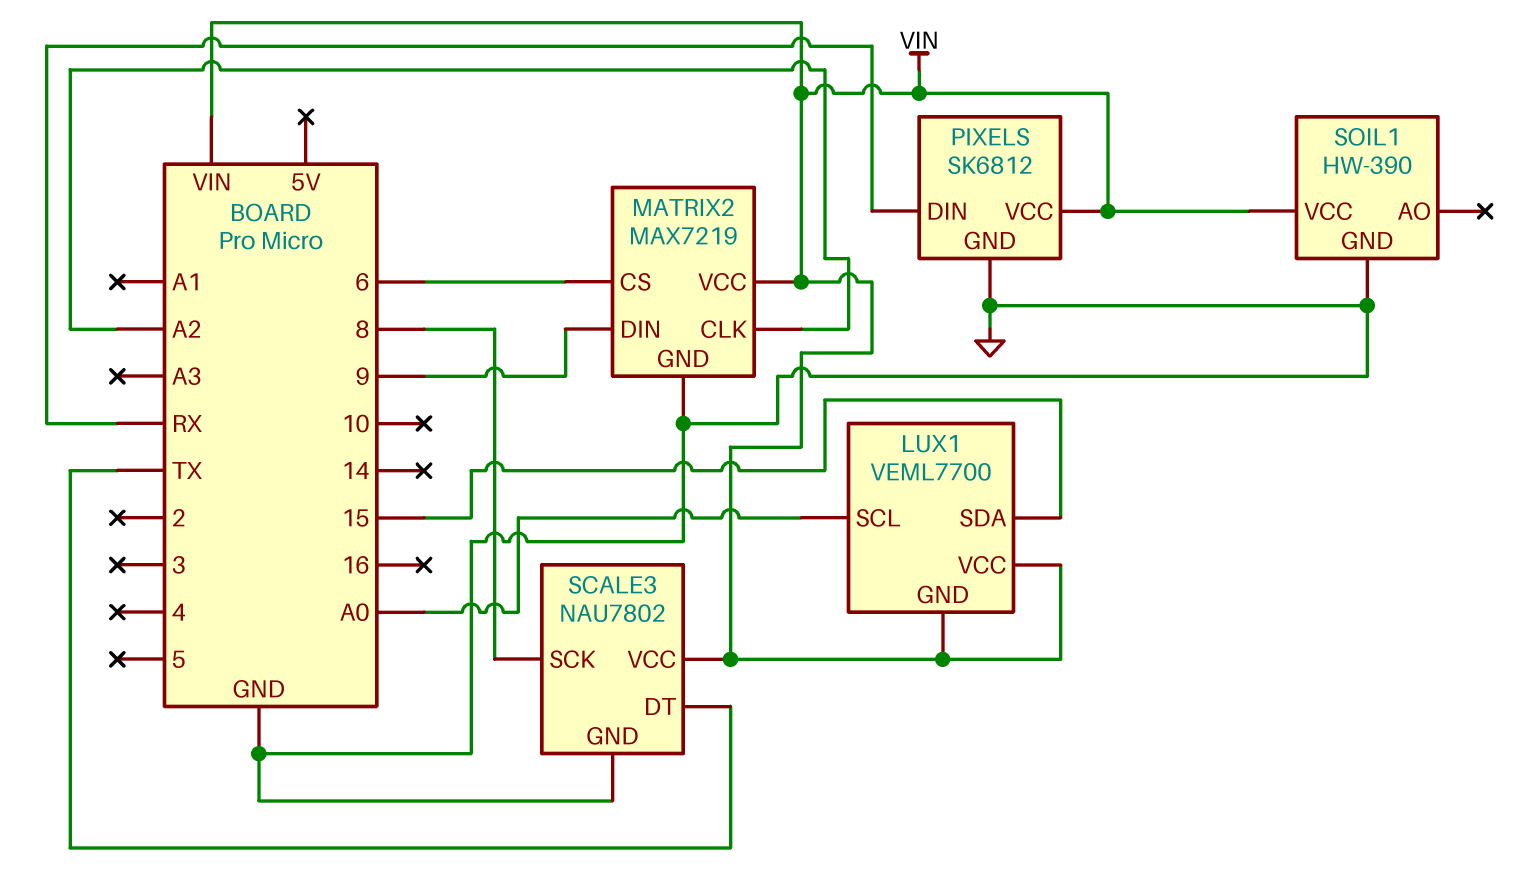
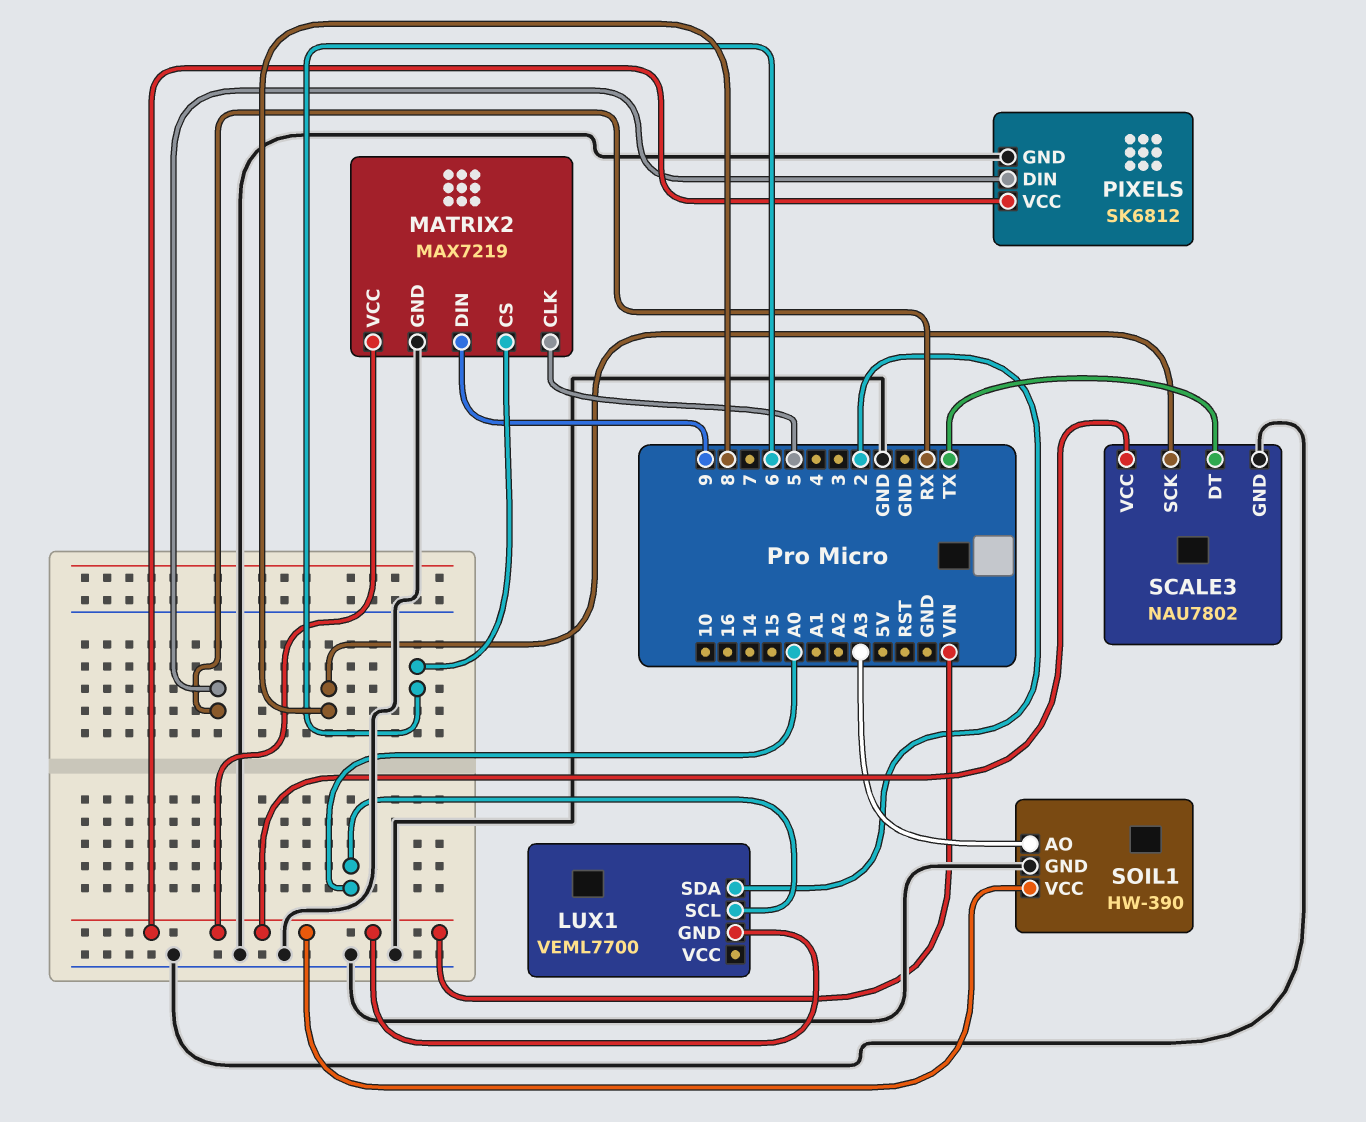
LUX1 pin SDA: 15 -> 2
LUX1 pin VCC: VIN -> none
MATRIX2 pin CLK: A2 -> 5
SOIL1 pin AO: none -> A3

